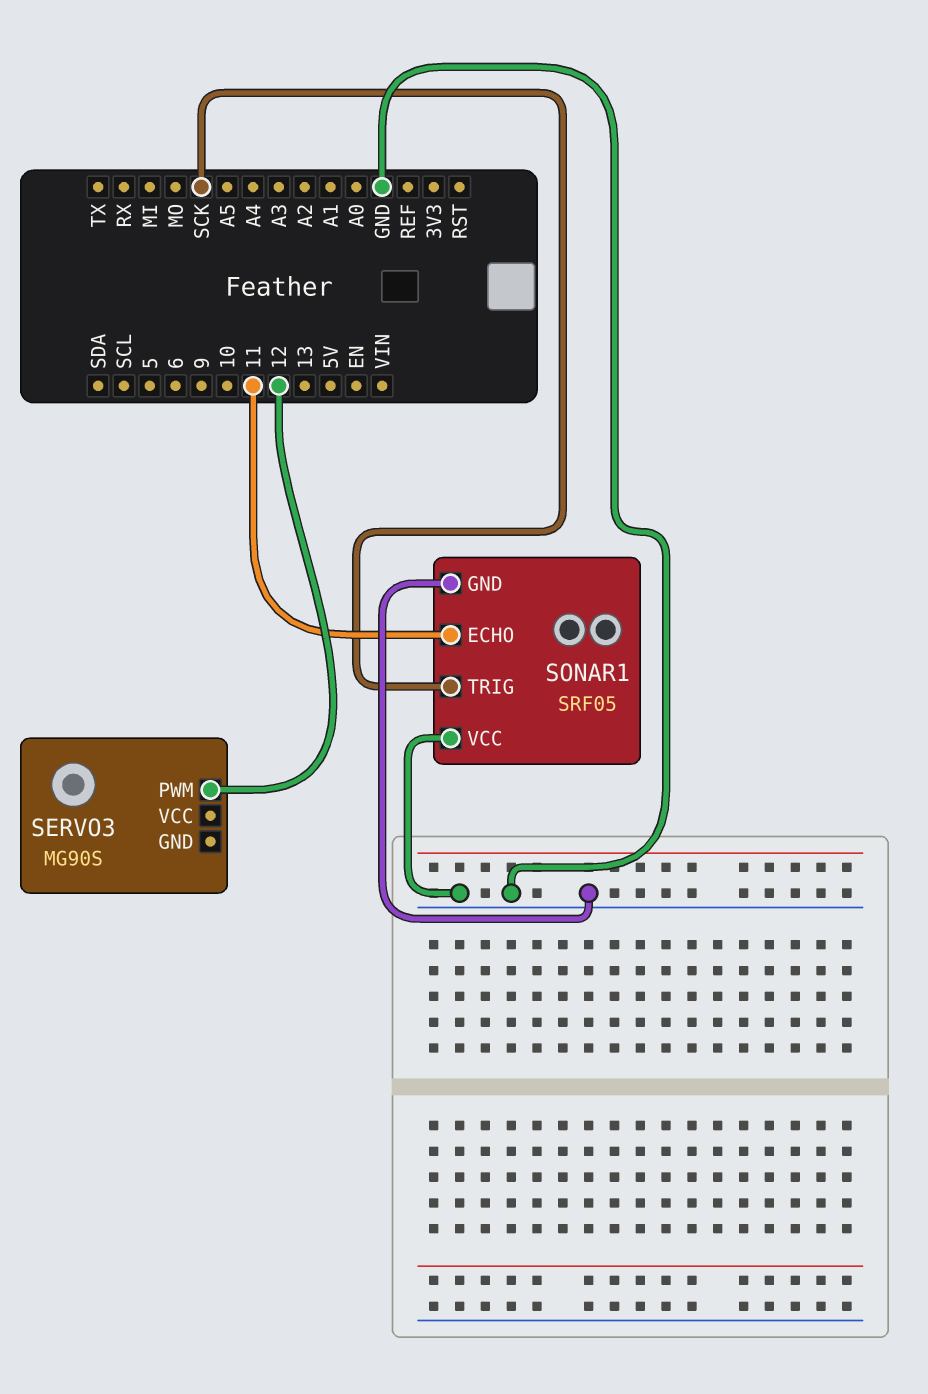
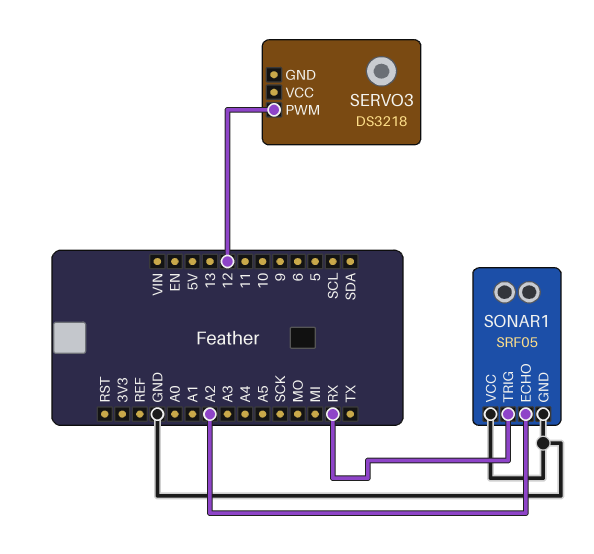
SERVO3: MG90S -> DS3218
SONAR1 pin ECHO: 11 -> A2
SONAR1 pin TRIG: SCK -> RX

